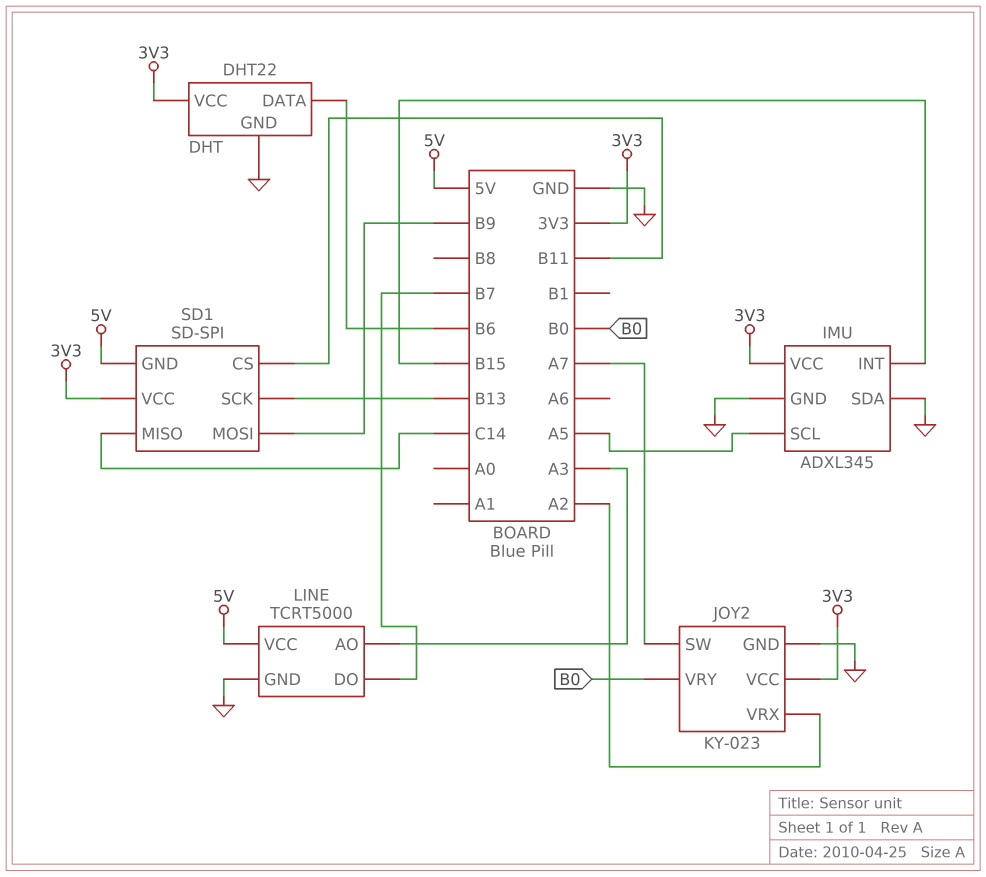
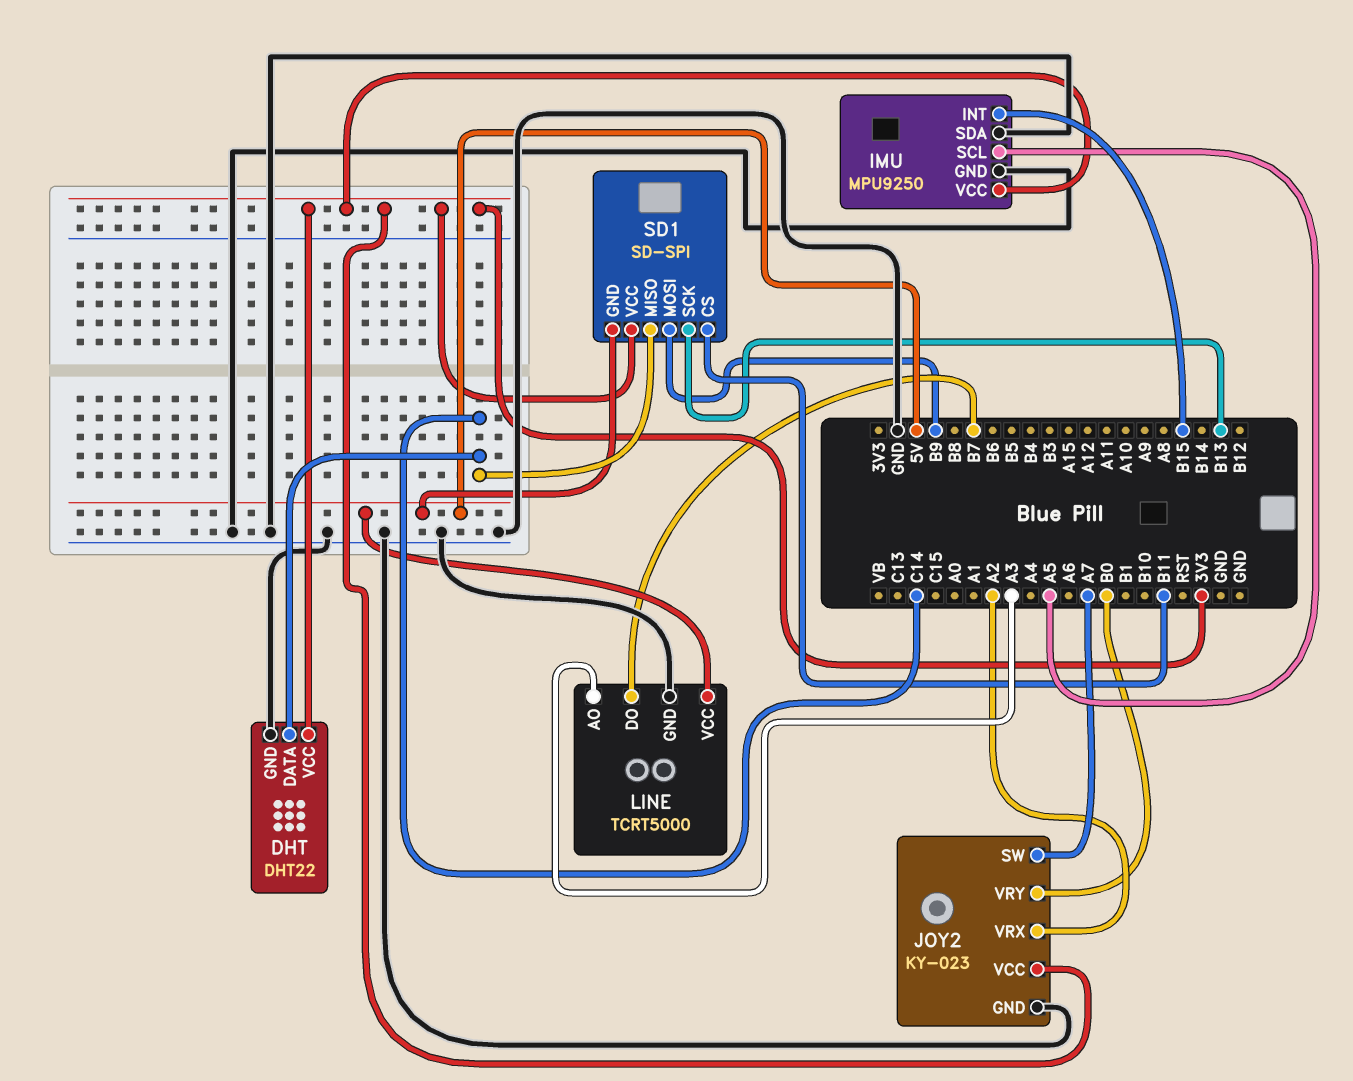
DHT pin DATA: B6 -> C14
IMU: ADXL345 -> MPU9250

